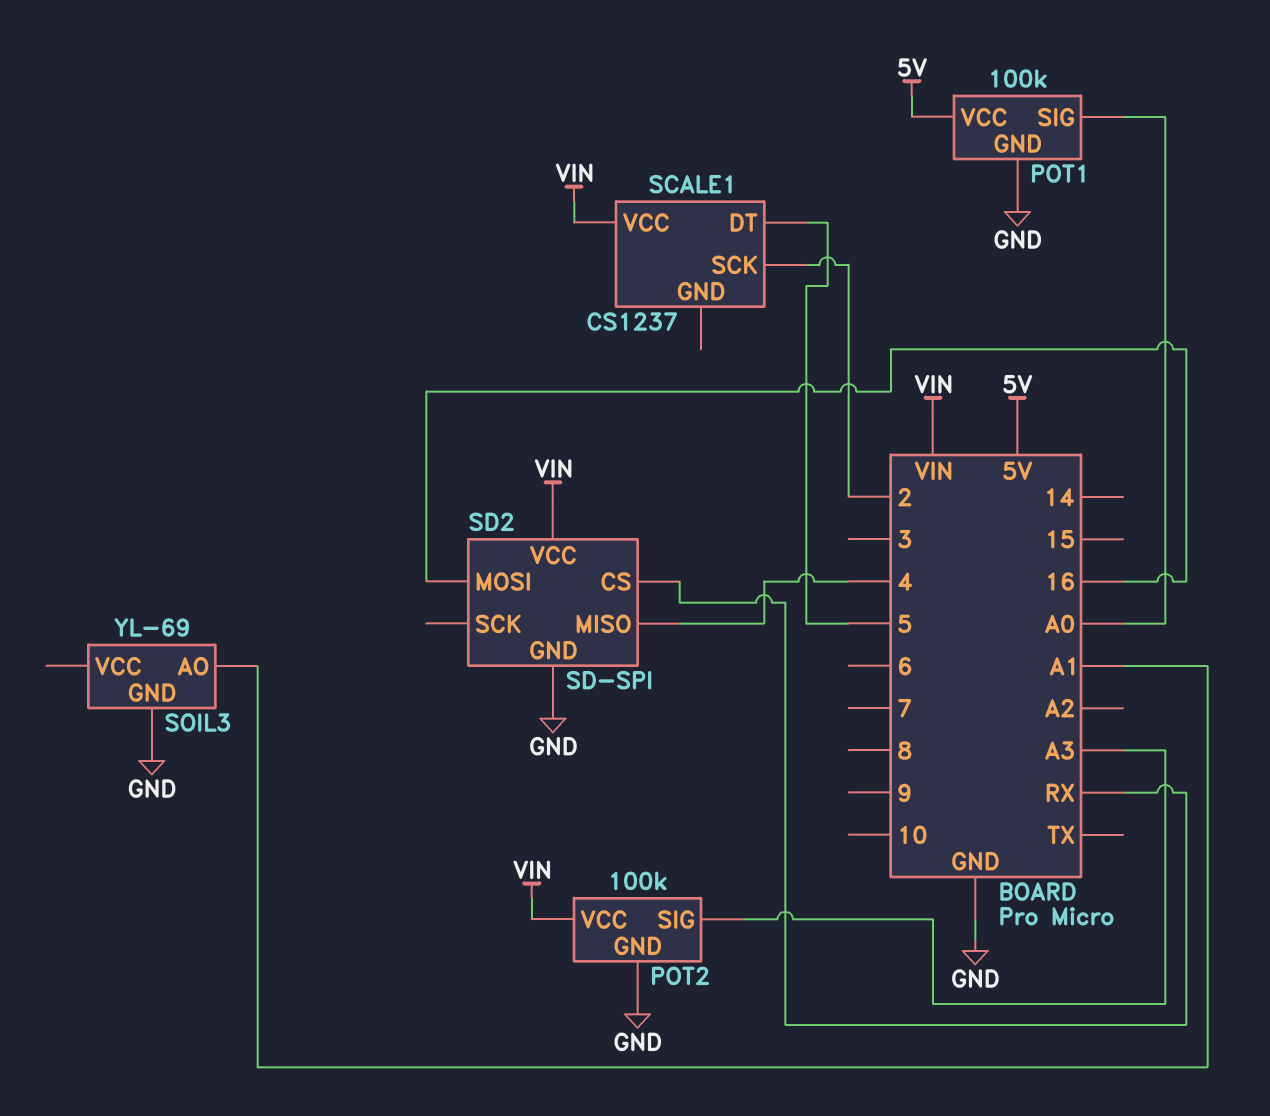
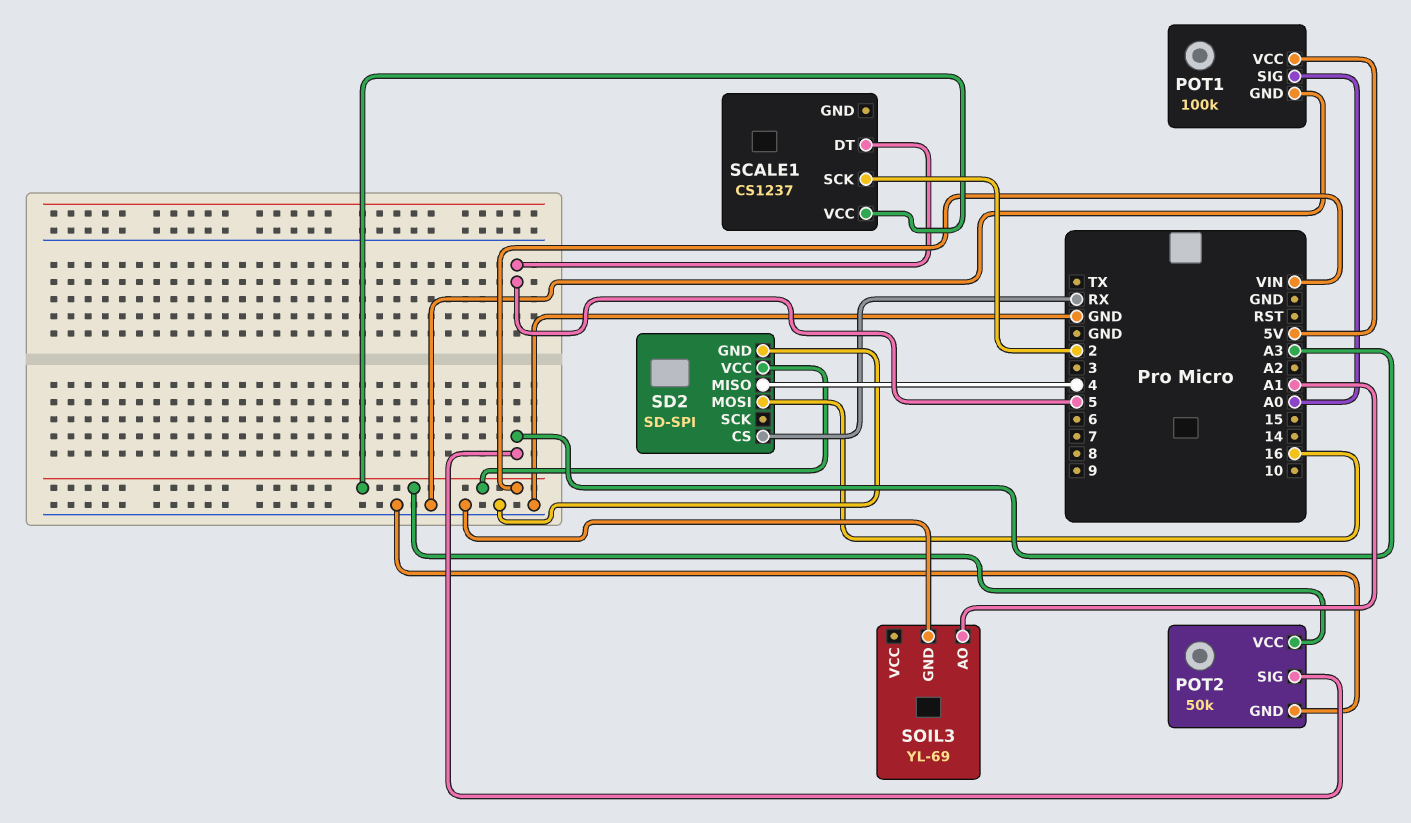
POT2: 100k -> 50k

